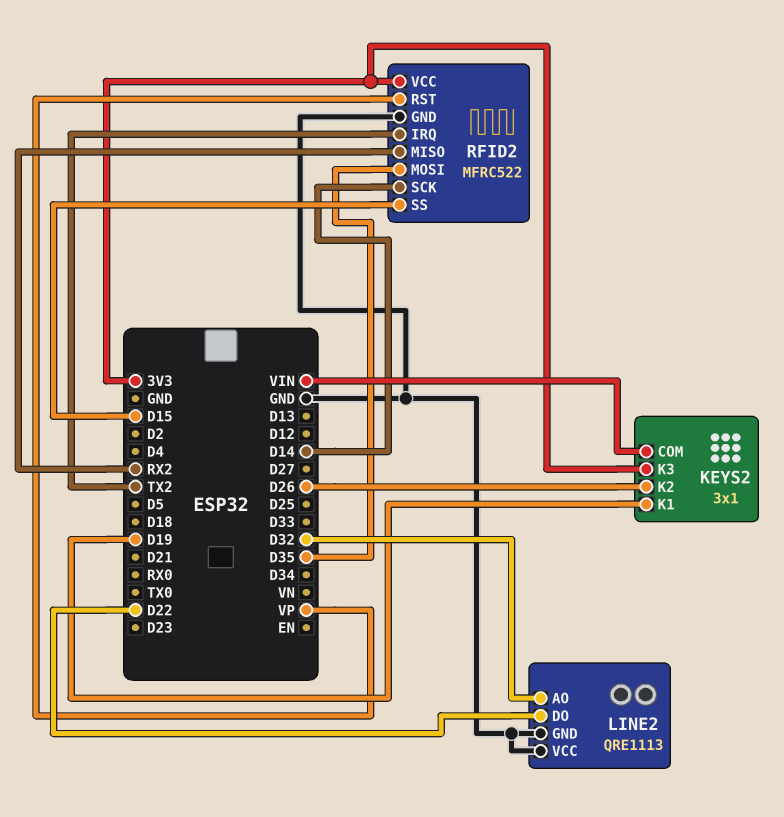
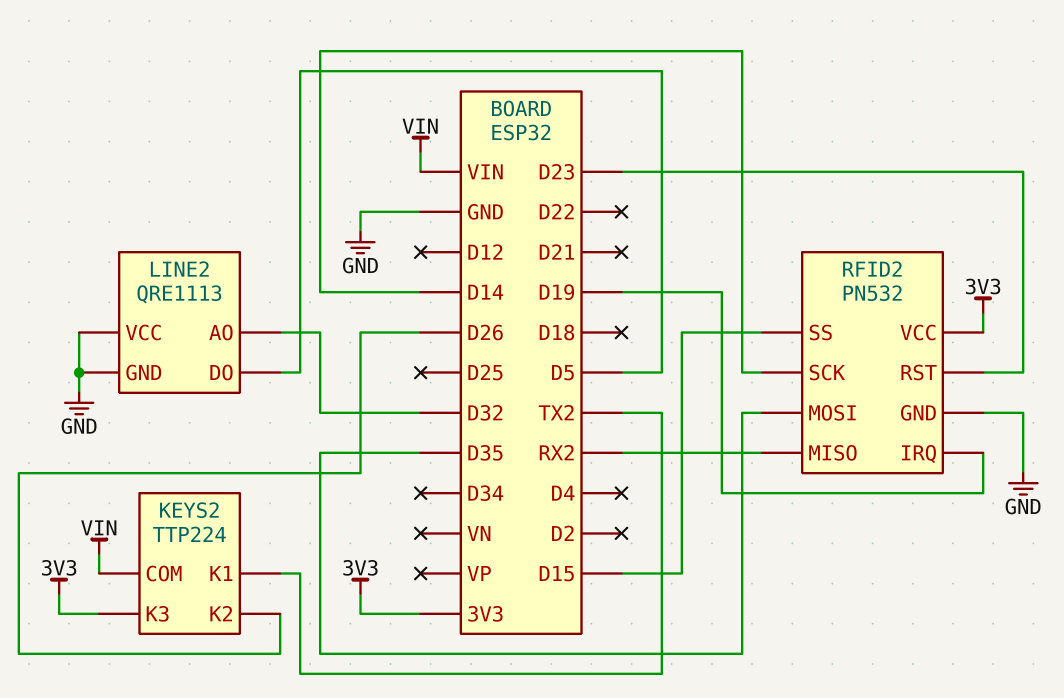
KEYS2: 3x1 -> TTP224
KEYS2 pin K1: D19 -> TX2
LINE2 pin DO: D22 -> D5
RFID2: MFRC522 -> PN532
RFID2 pin IRQ: TX2 -> D19
RFID2 pin RST: VP -> D23

